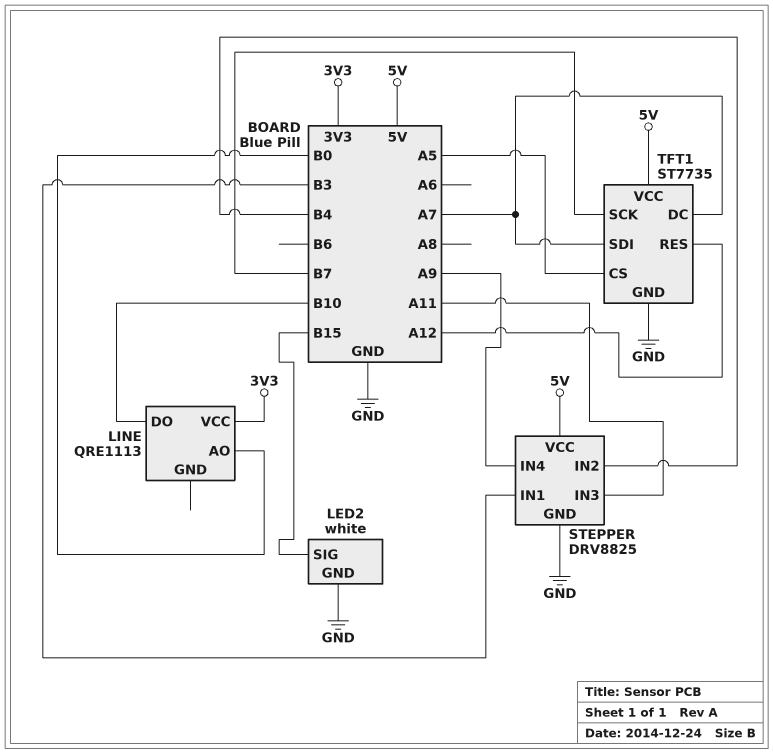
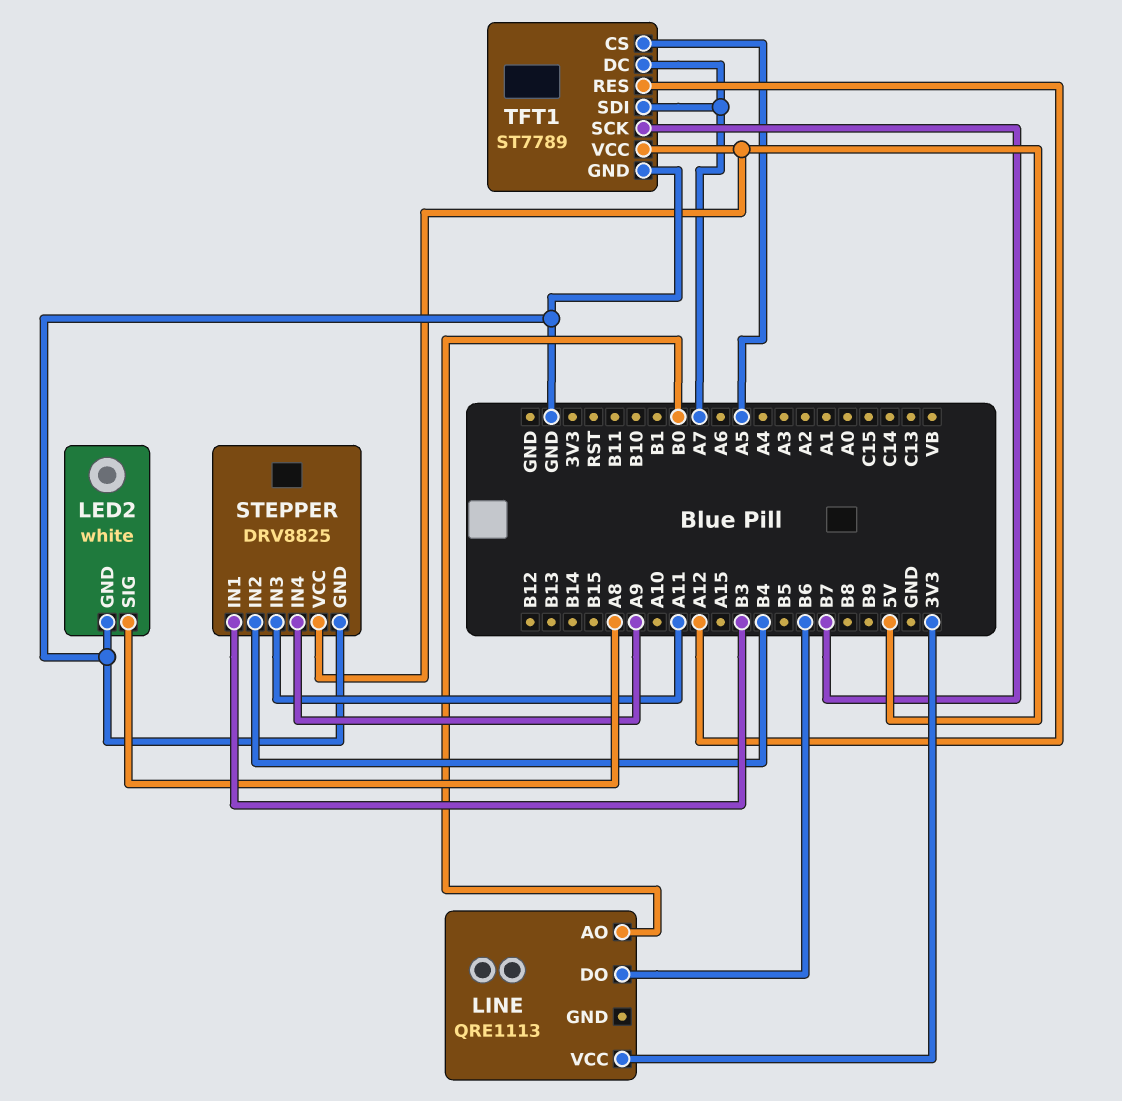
LED2 pin SIG: B15 -> A8
LINE pin DO: B10 -> B6
TFT1: ST7735 -> ST7789

